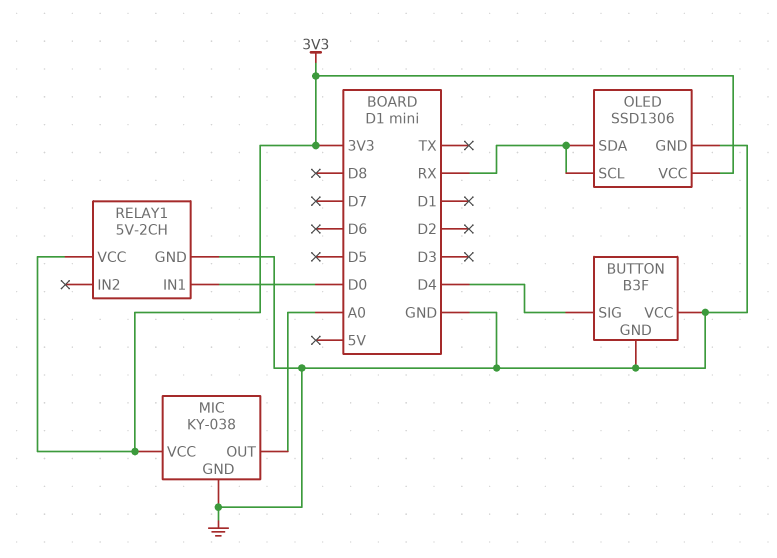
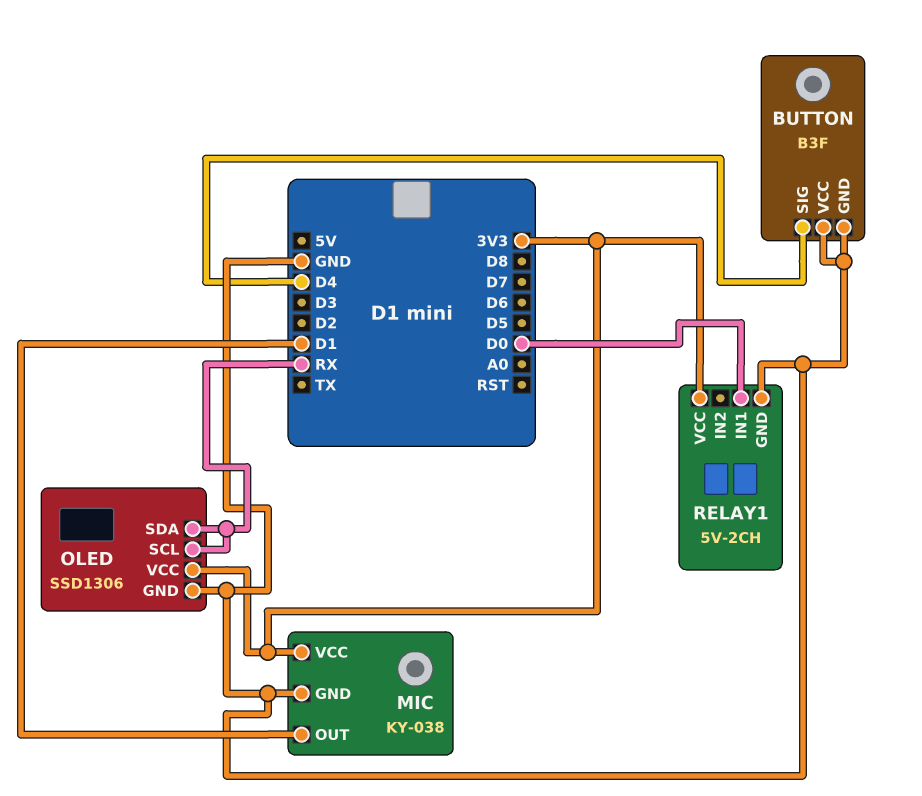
MIC pin OUT: A0 -> D1

